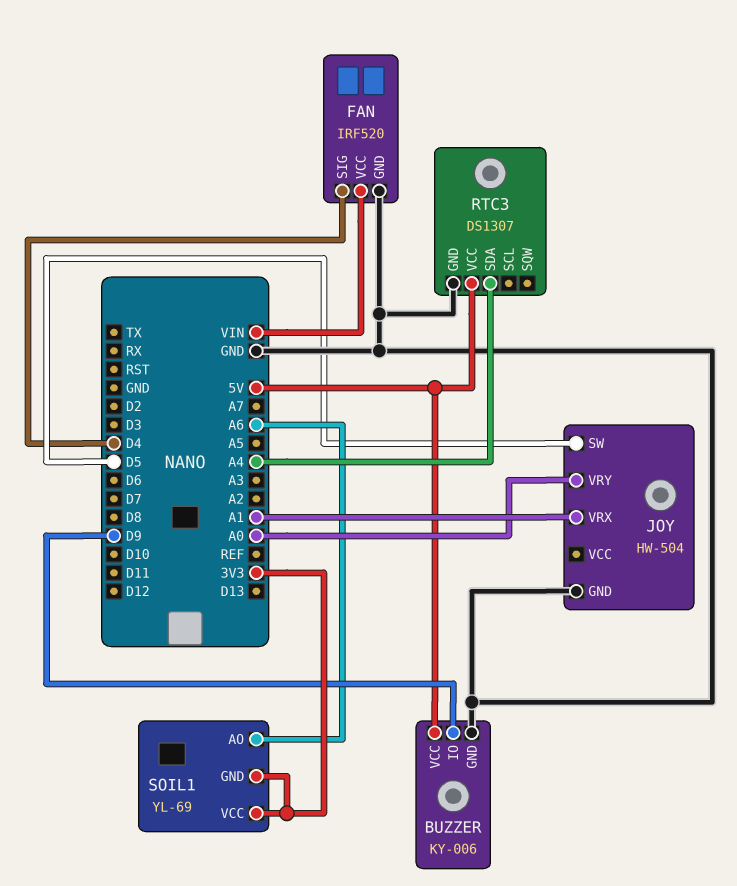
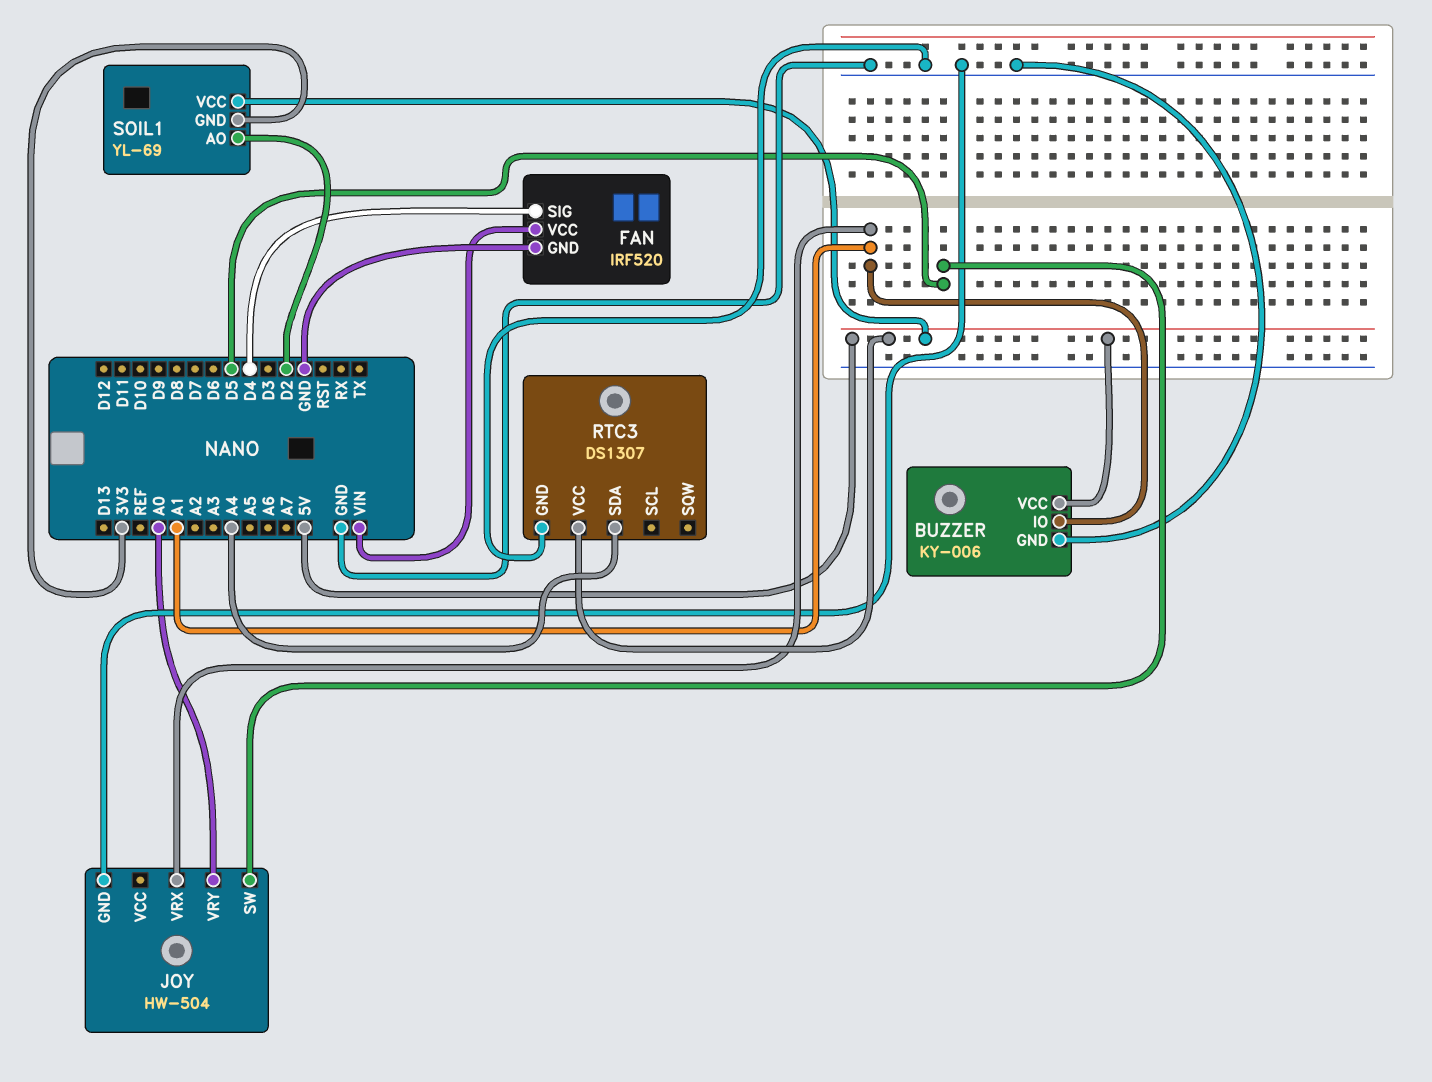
BUZZER pin IO: D9 -> A1
SOIL1 pin AO: A6 -> D2
SOIL1 pin VCC: 3V3 -> 5V

